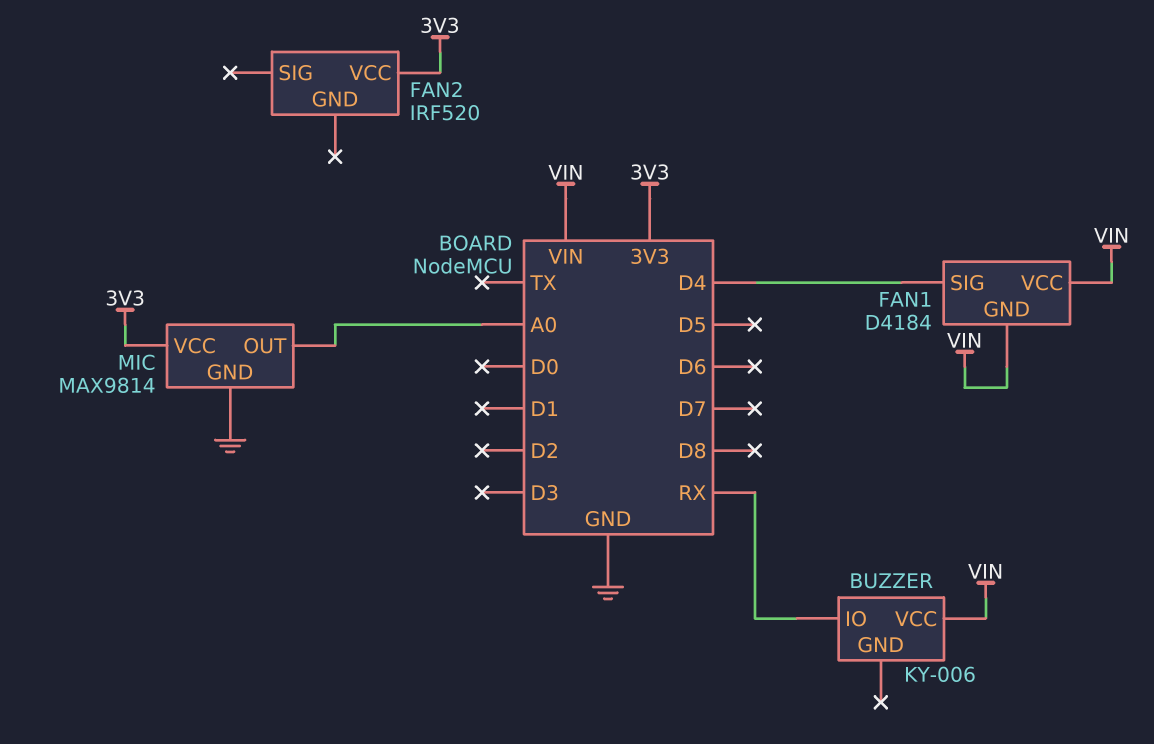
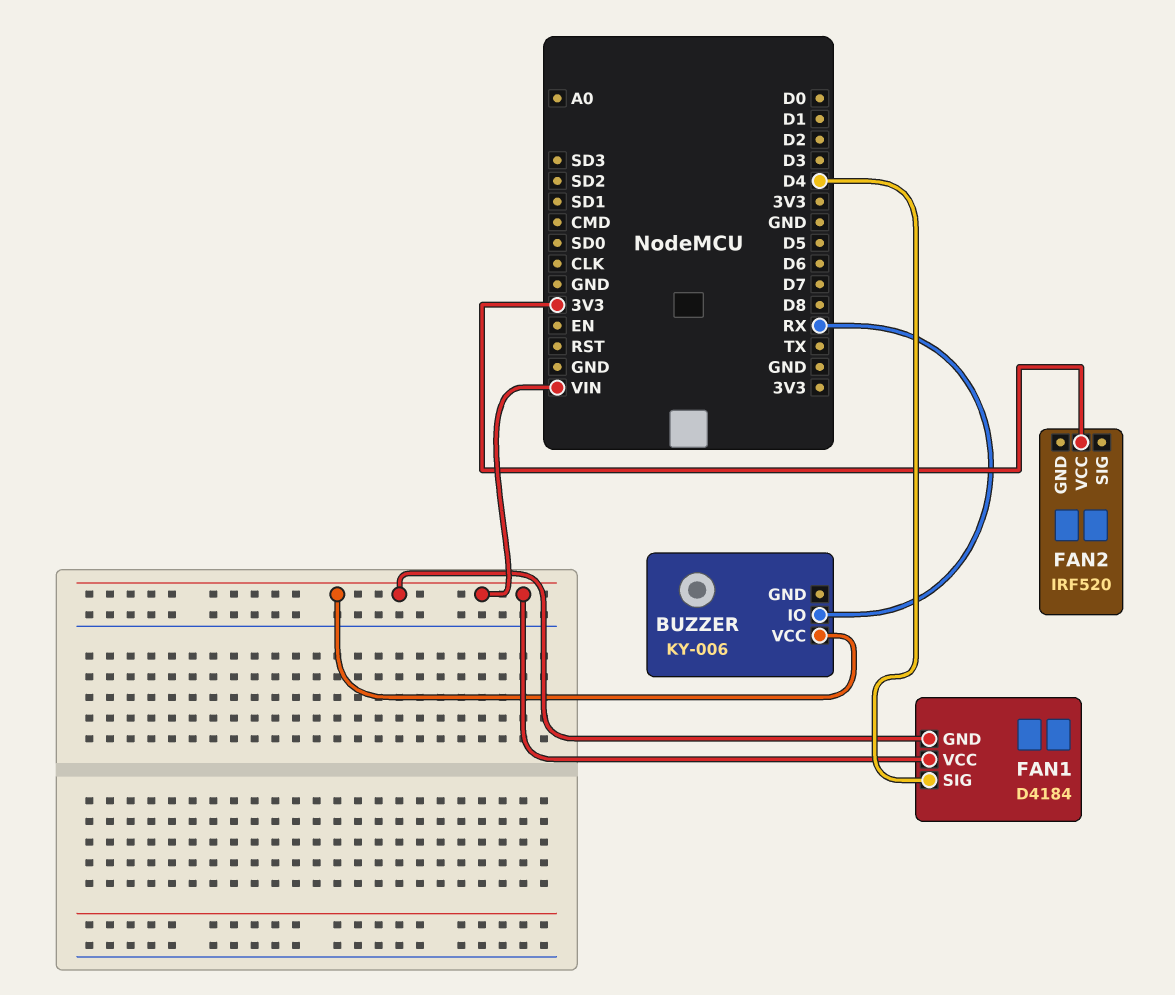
MIC: MAX9814 -> none
MIC pin GND: GND -> none
MIC pin OUT: A0 -> none
MIC pin VCC: 3V3 -> none

